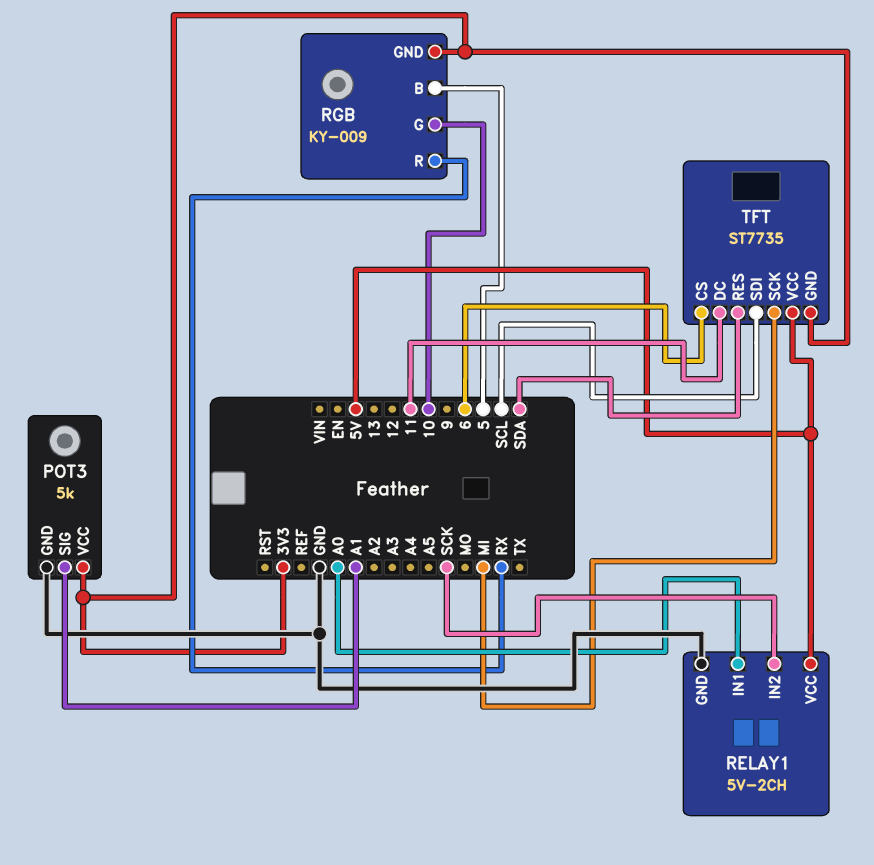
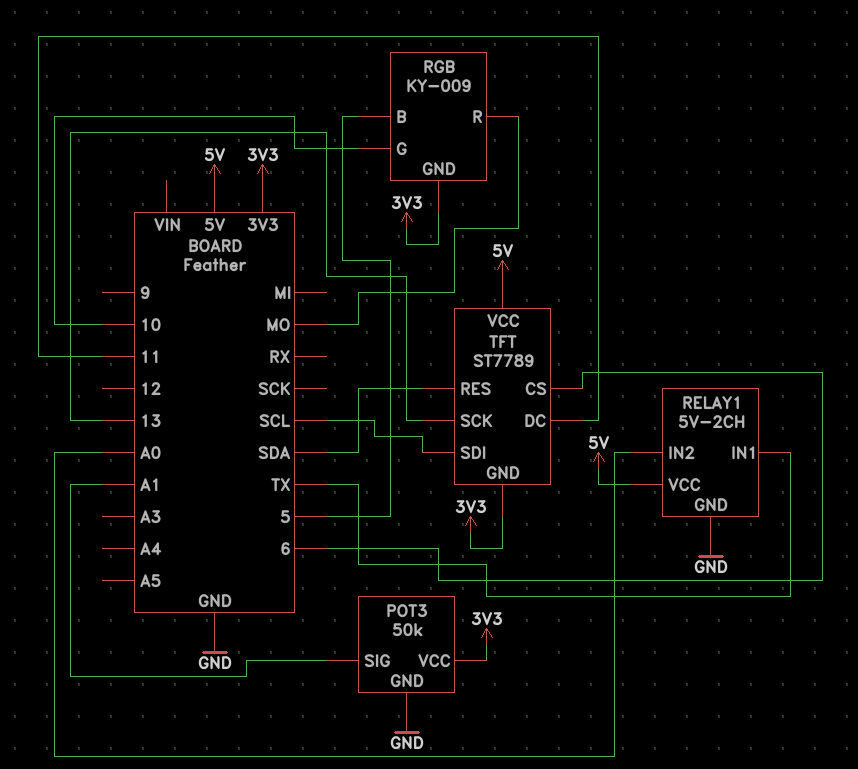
POT3: 5k -> 50k
RELAY1 pin IN1: A0 -> TX
RELAY1 pin IN2: SCK -> A0
RGB pin R: RX -> MO
TFT: ST7735 -> ST7789
TFT pin SCK: MI -> 13

